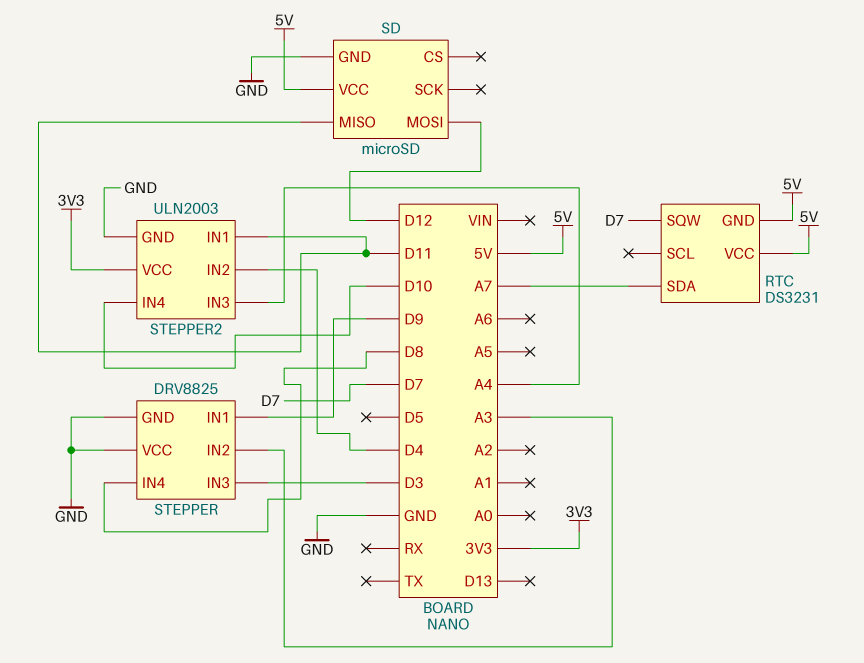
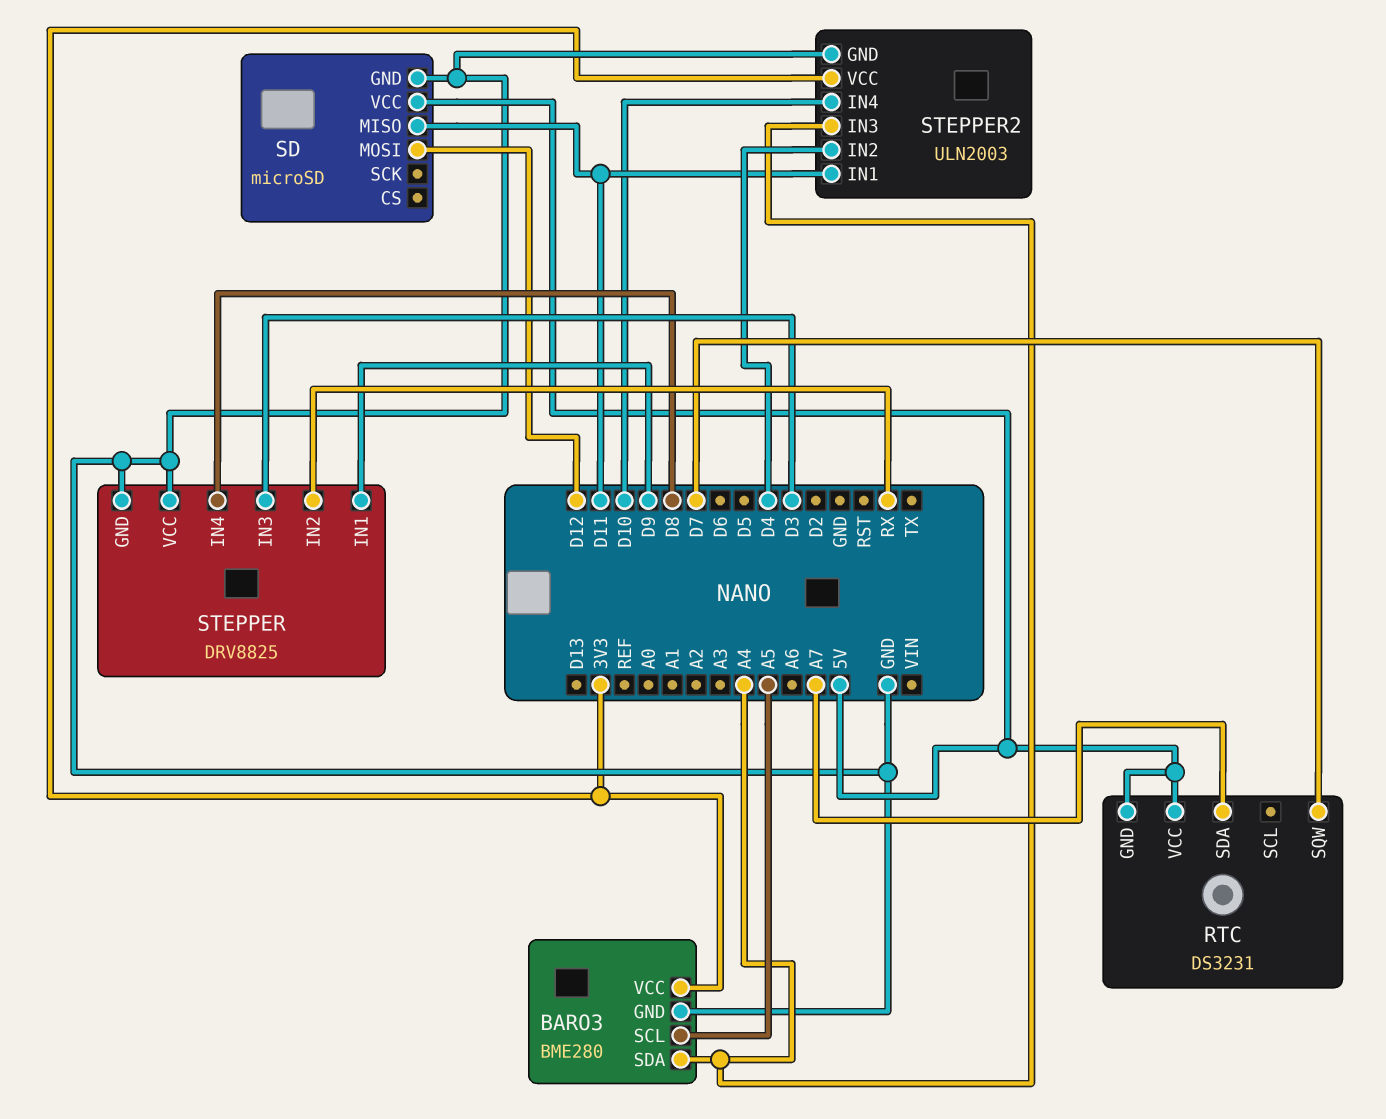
BARO3: none -> BME280
BARO3 pin GND: none -> GND
BARO3 pin SCL: none -> A5
BARO3 pin SDA: none -> A4
BARO3 pin VCC: none -> 3V3
STEPPER pin IN2: A3 -> RX

